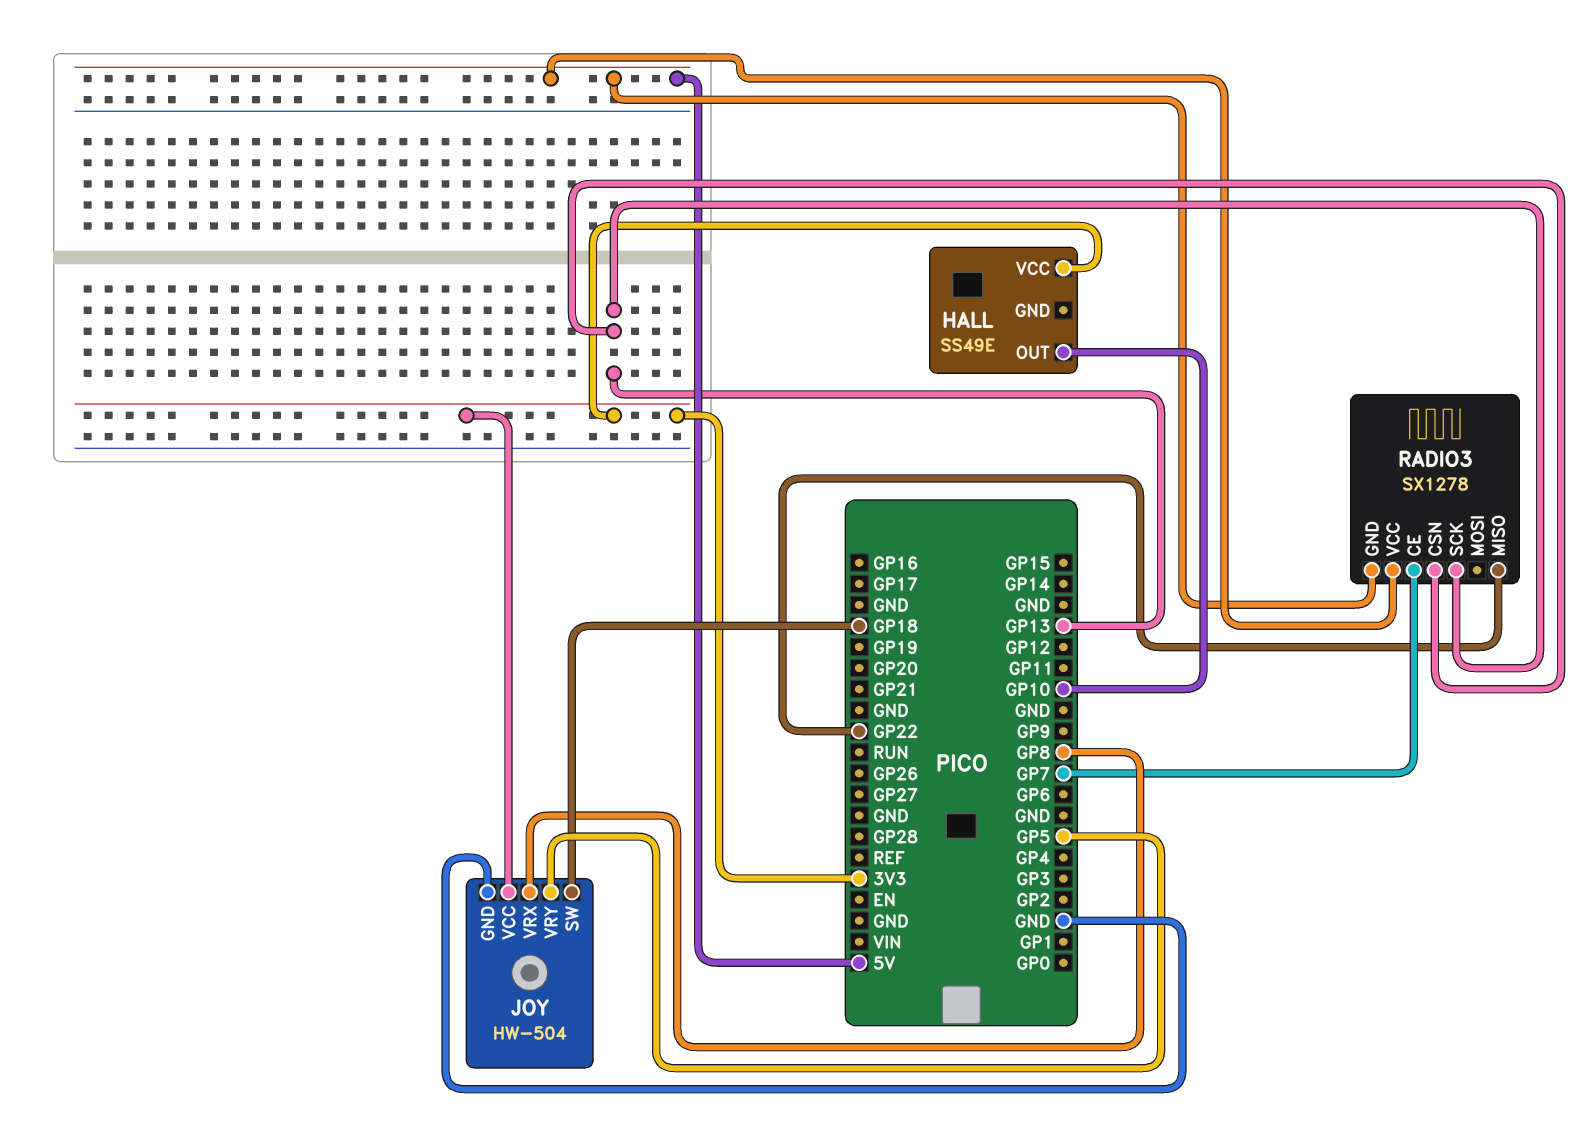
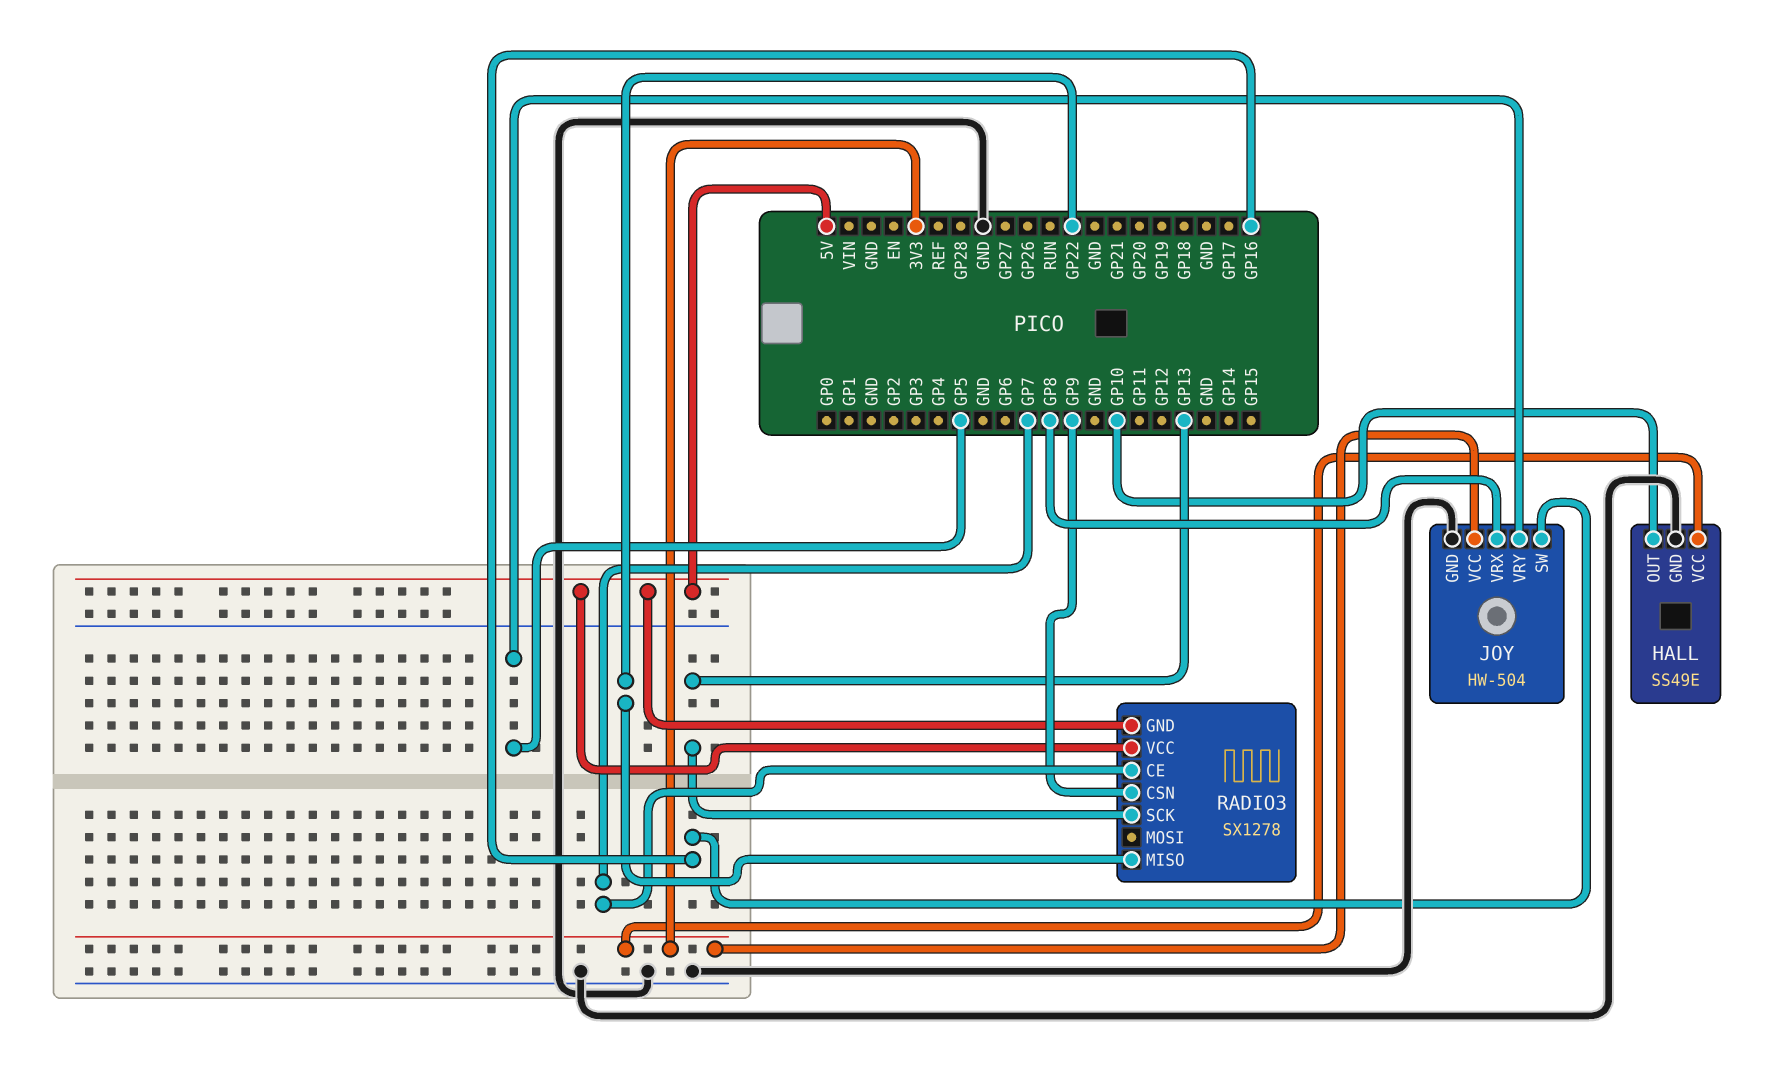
HALL pin GND: none -> GND
JOY pin SW: GP18 -> GP16
RADIO3 pin CSN: GP13 -> GP9

